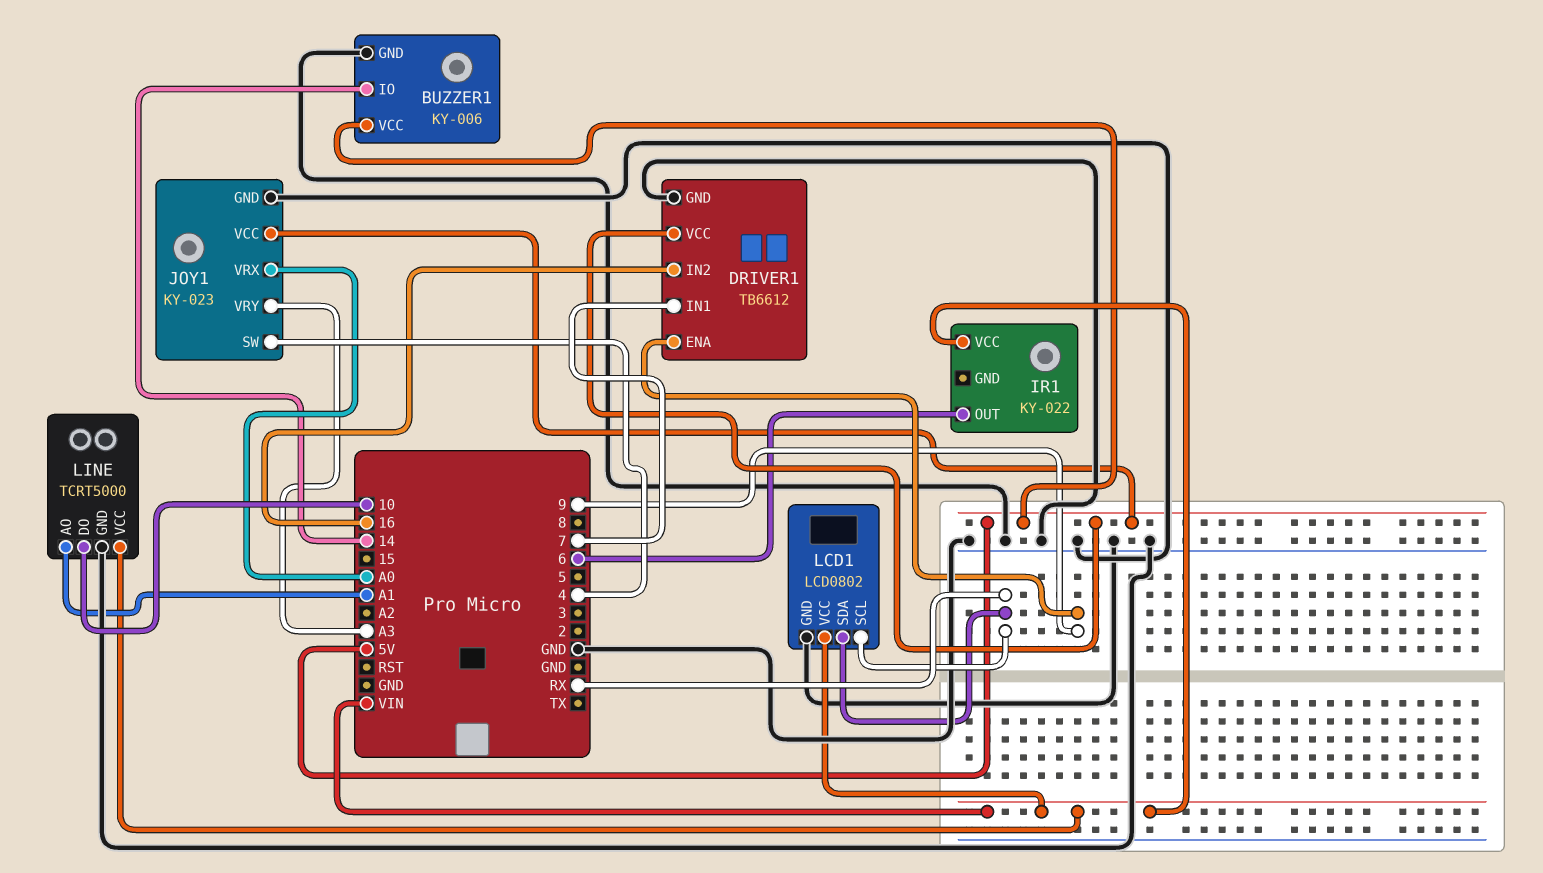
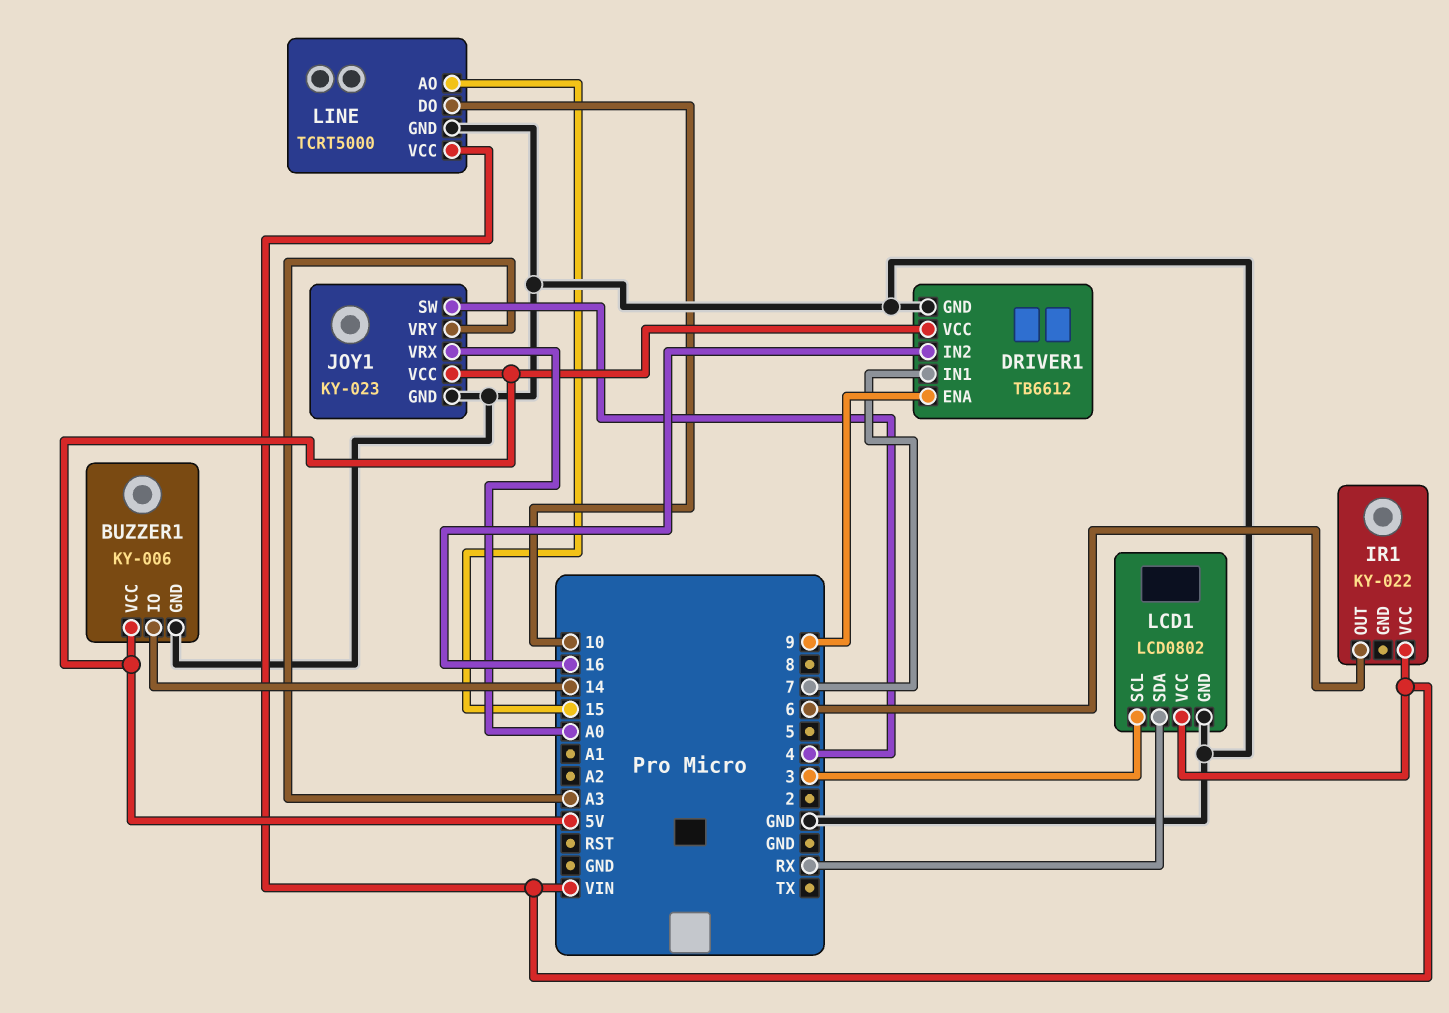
LCD1 pin SCL: RX -> 3
LINE pin AO: A1 -> 15

